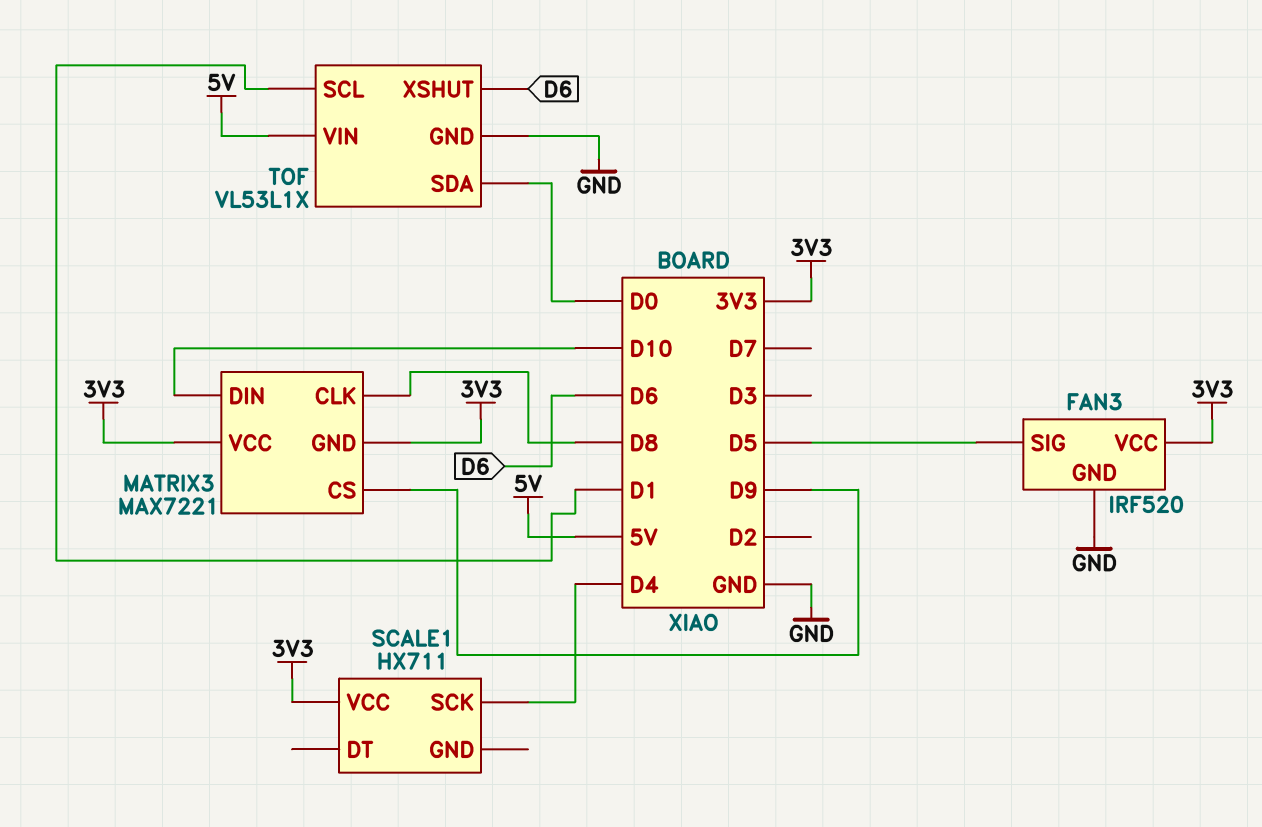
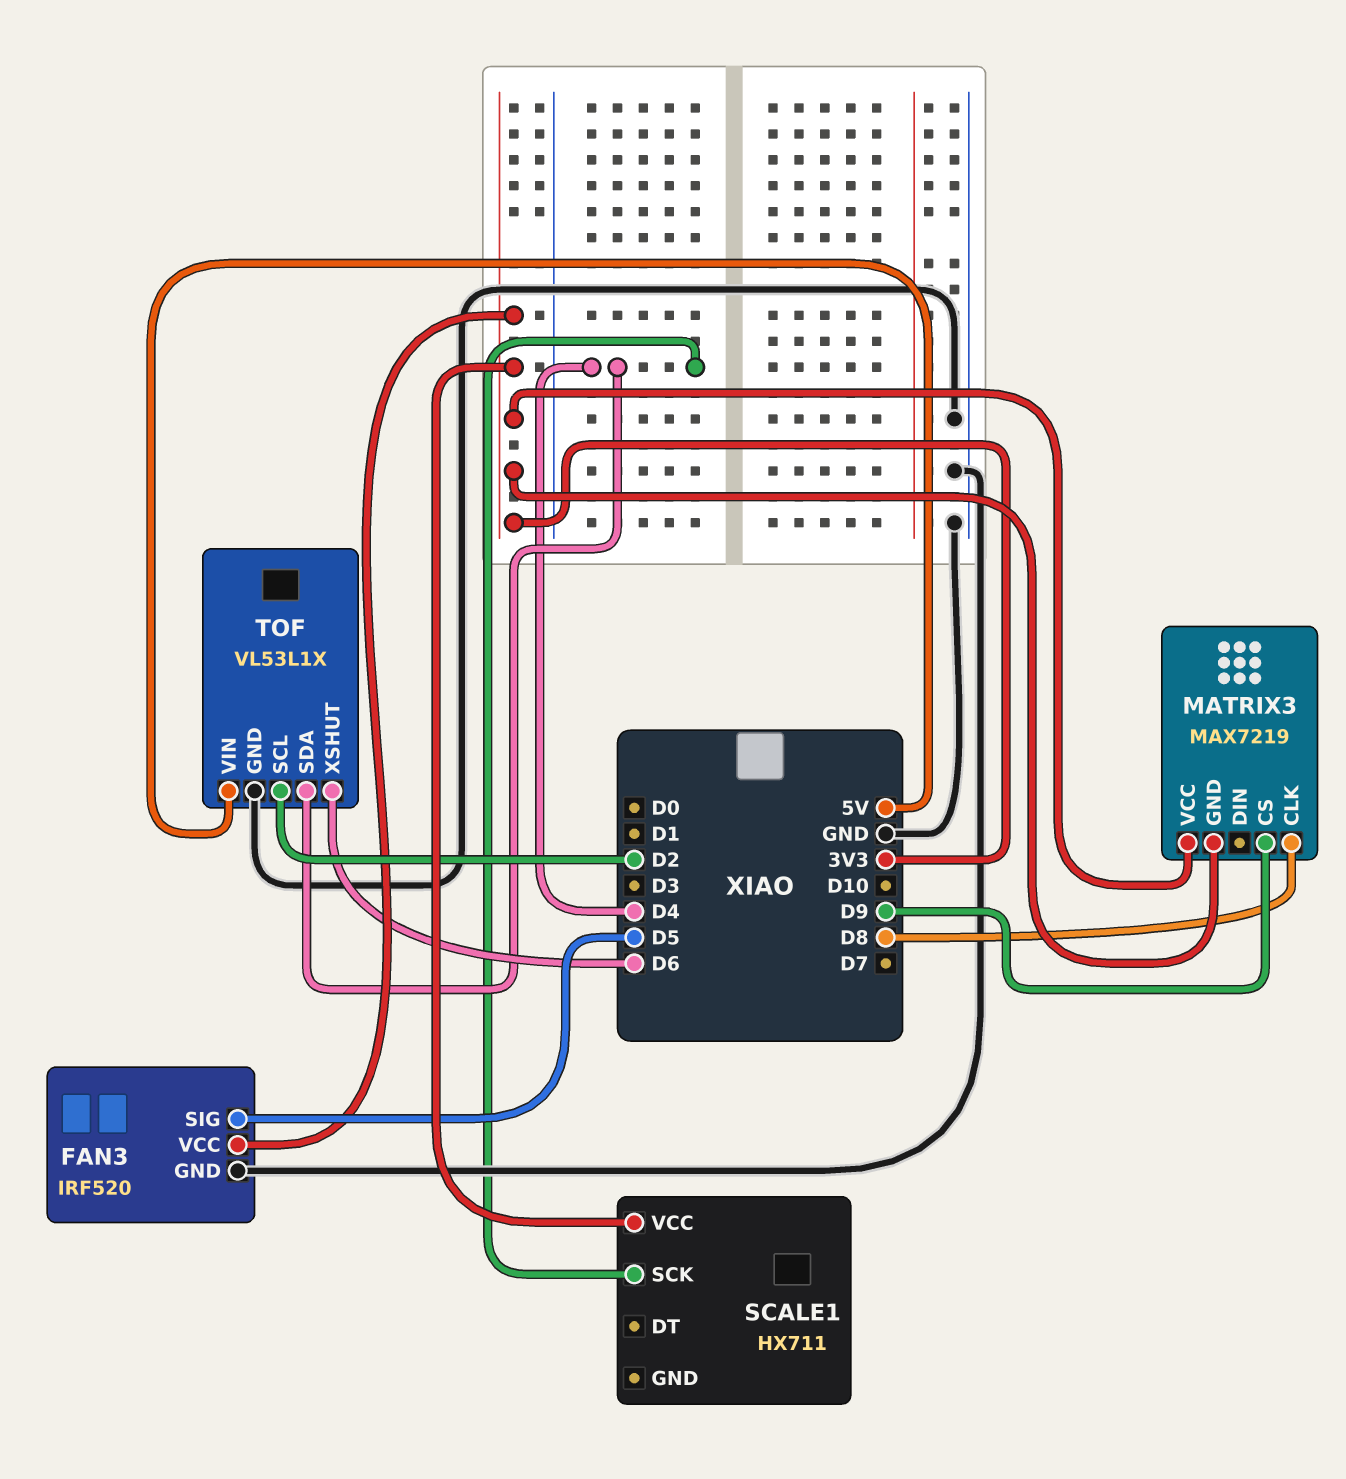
MATRIX3: MAX7221 -> MAX7219
MATRIX3 pin DIN: D10 -> none
TOF pin SCL: D1 -> D2
TOF pin SDA: D0 -> D4

